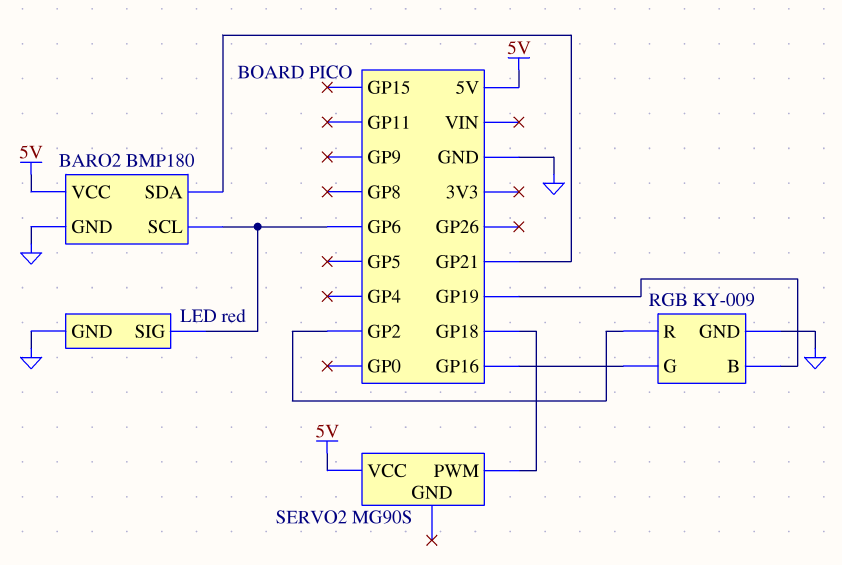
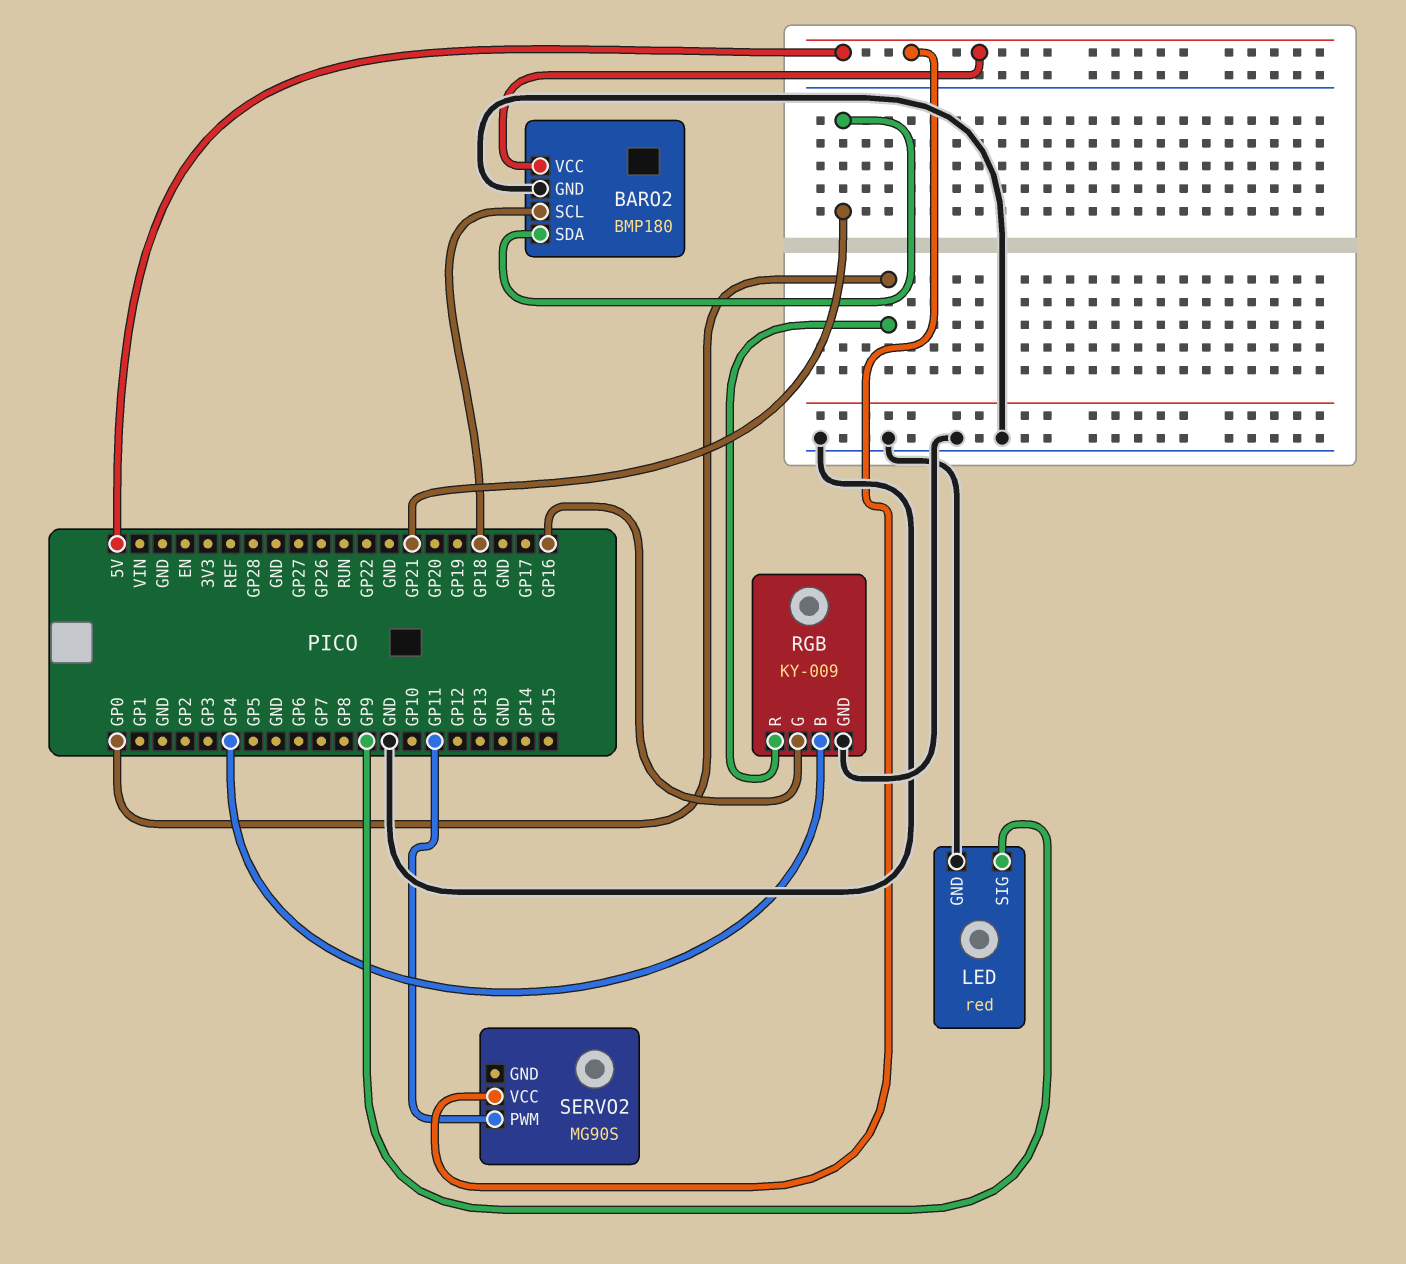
BARO2 pin SCL: GP6 -> GP18
LED pin SIG: GP6 -> GP9
RGB pin B: GP19 -> GP4
RGB pin R: GP2 -> GP0
SERVO2 pin PWM: GP18 -> GP11

